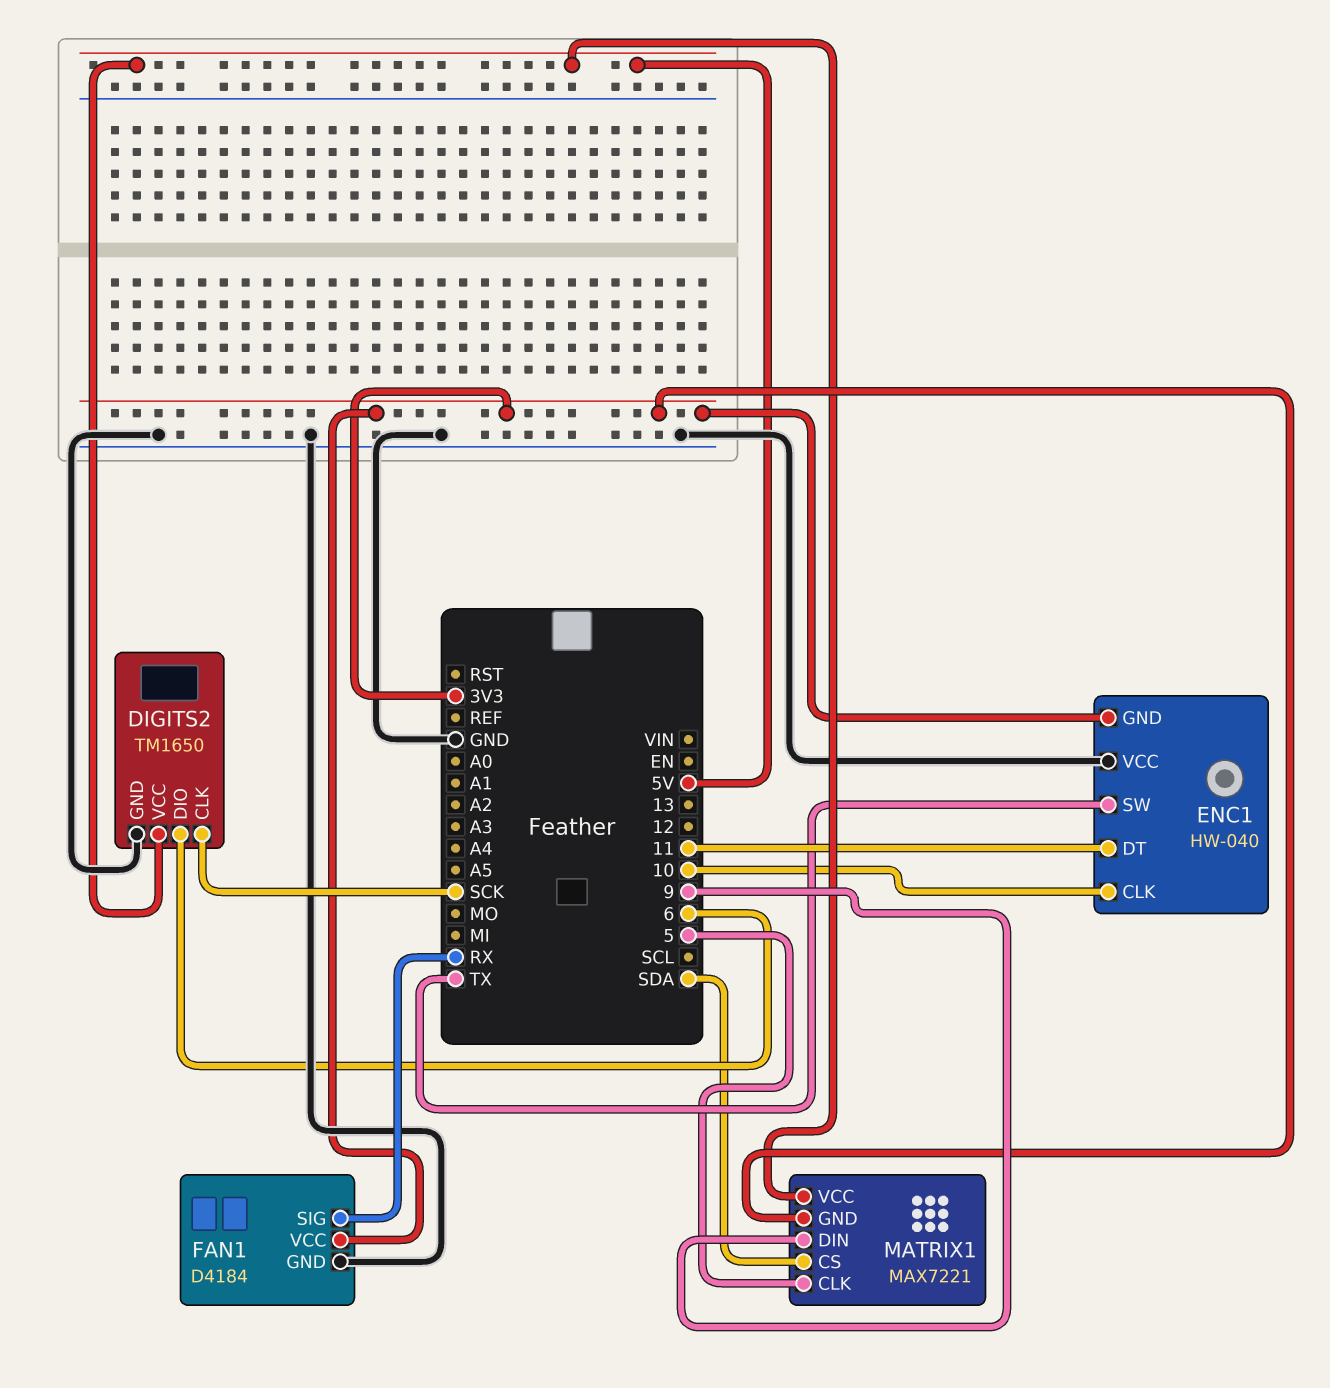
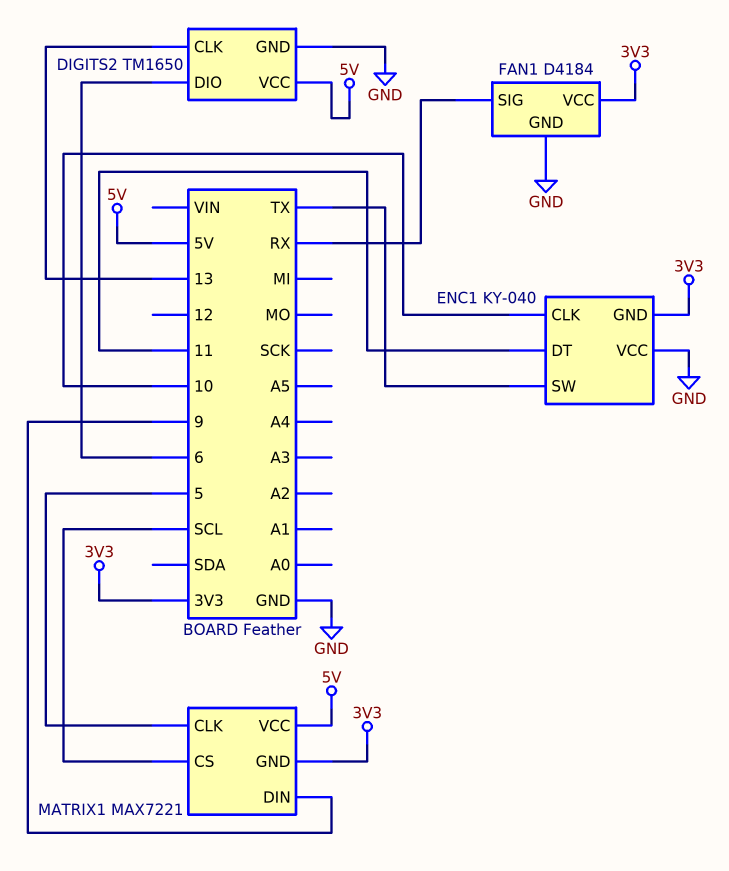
DIGITS2 pin CLK: SCK -> 13
ENC1: HW-040 -> KY-040
MATRIX1 pin CS: SDA -> SCL

